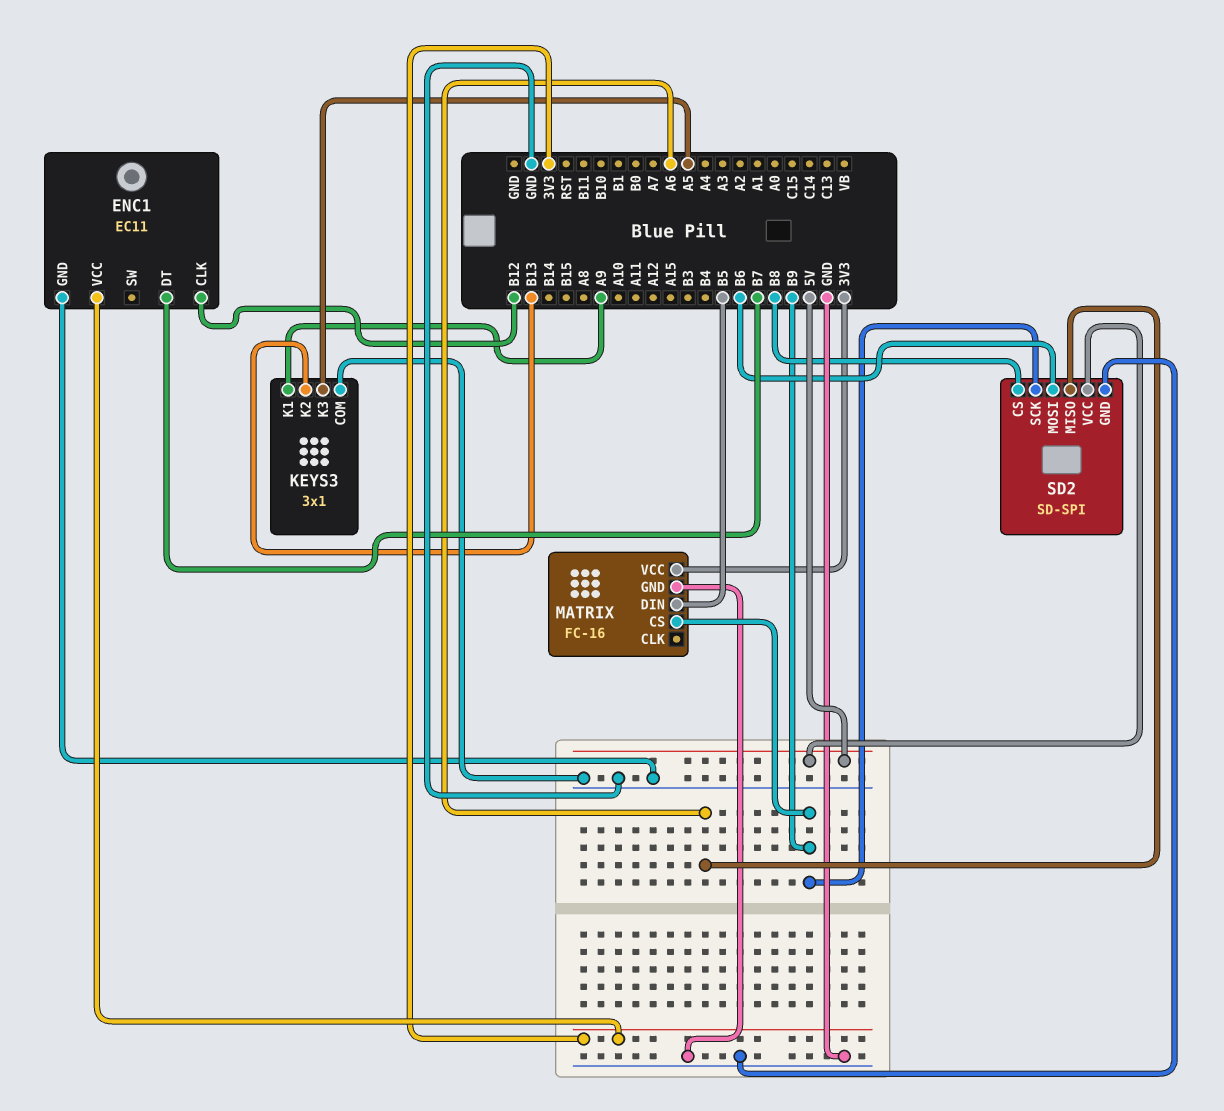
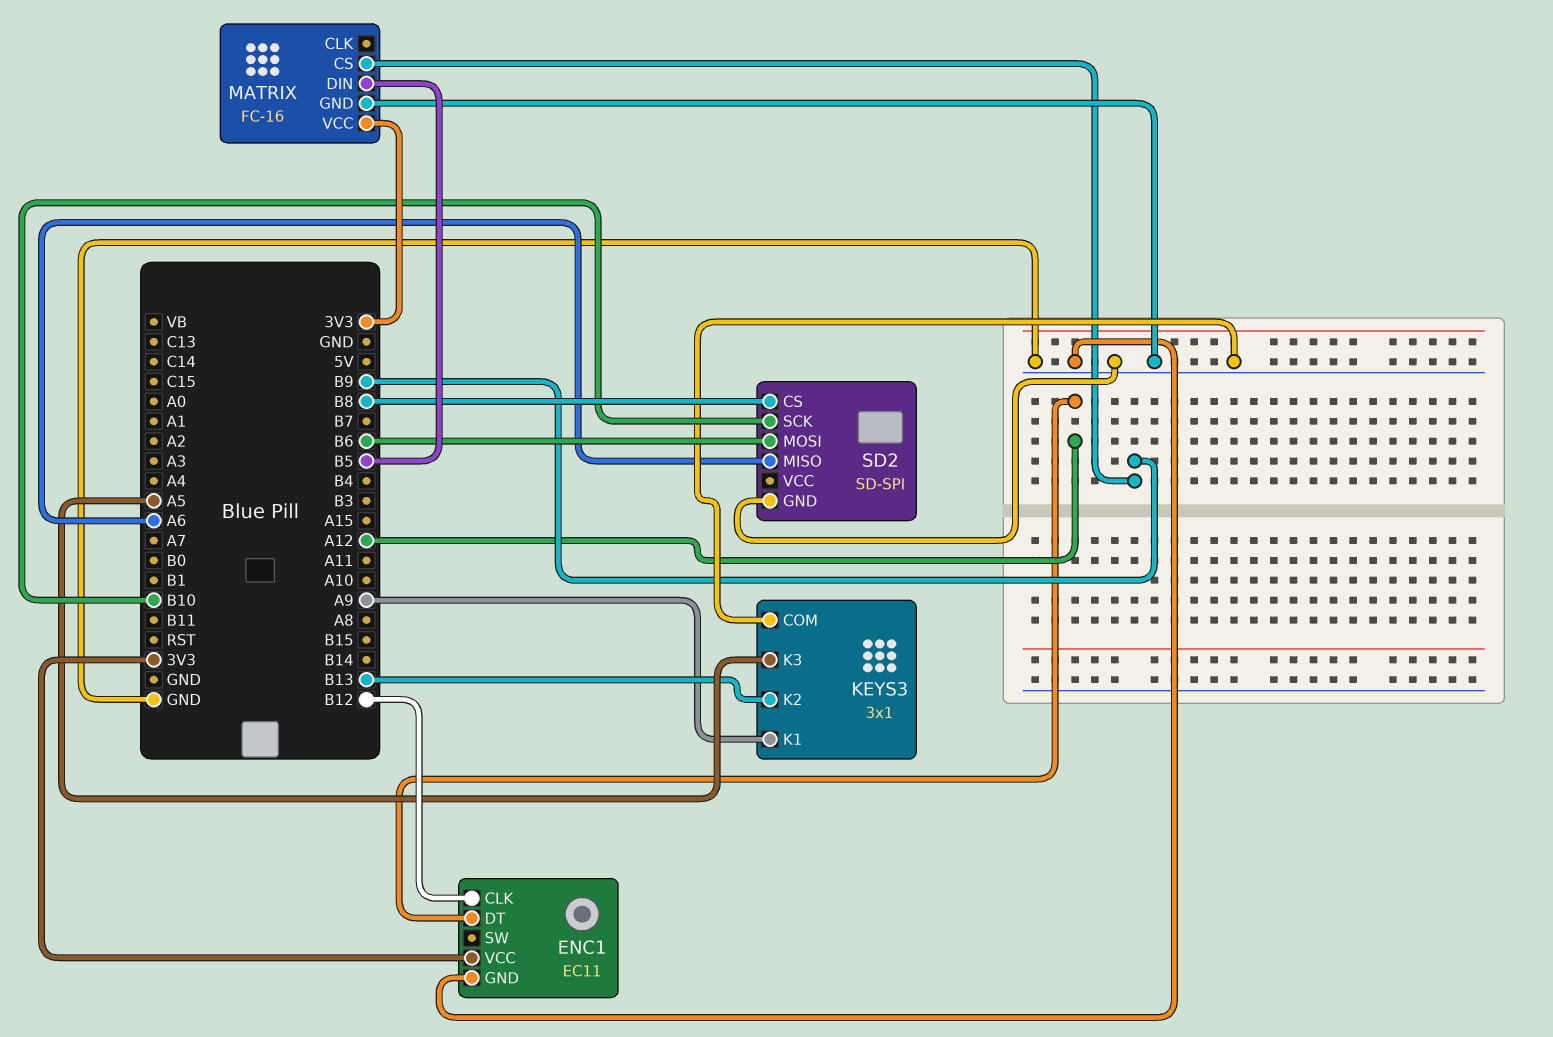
ENC1 pin DT: B7 -> A12
SD2 pin SCK: B9 -> B10
SD2 pin VCC: 5V -> none

